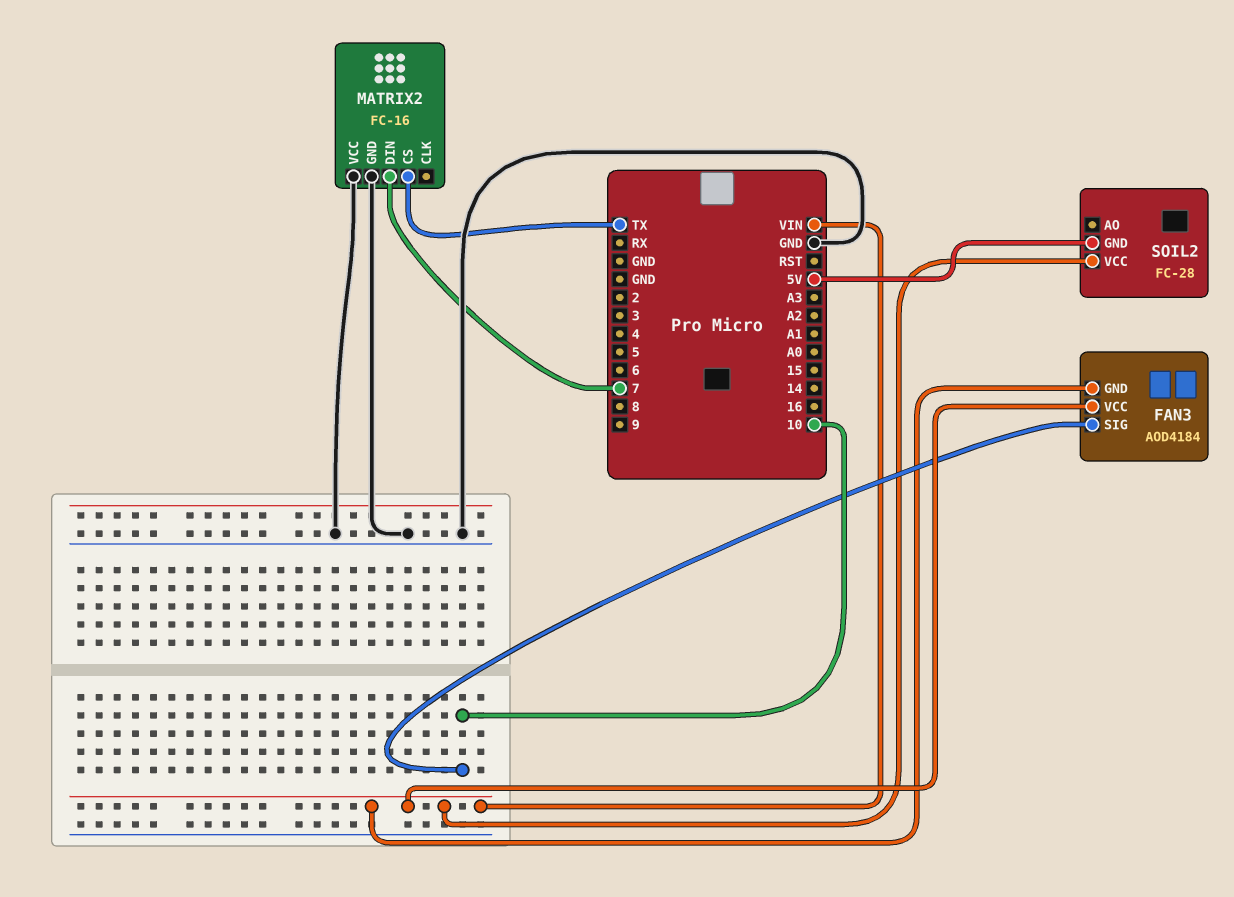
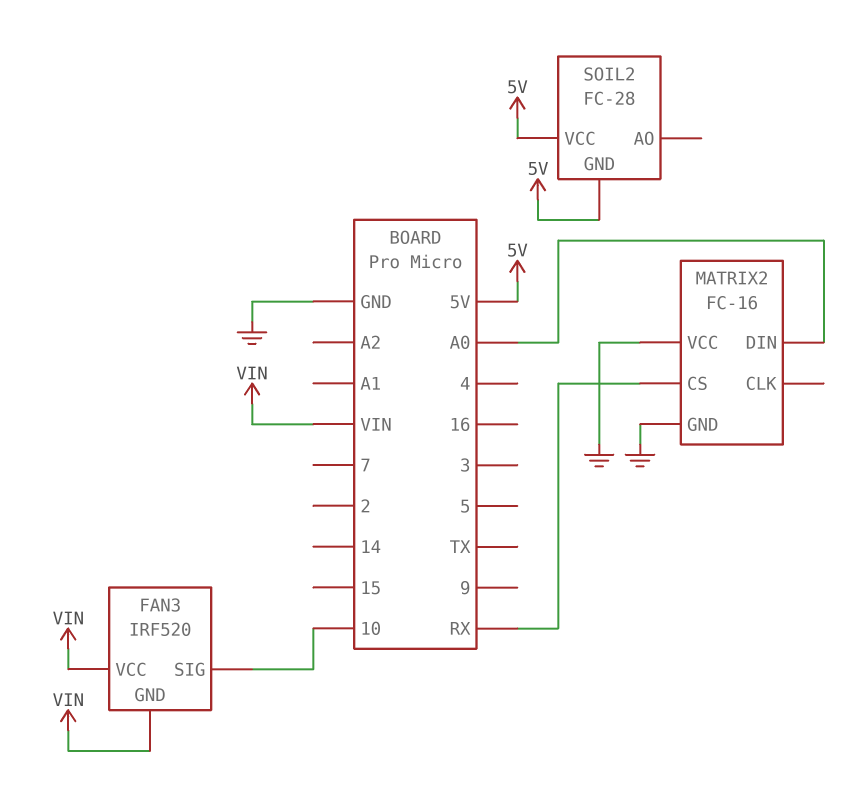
FAN3: AOD4184 -> IRF520
MATRIX2 pin CS: TX -> RX
MATRIX2 pin DIN: 7 -> A0
SOIL2 pin VCC: VIN -> 5V

